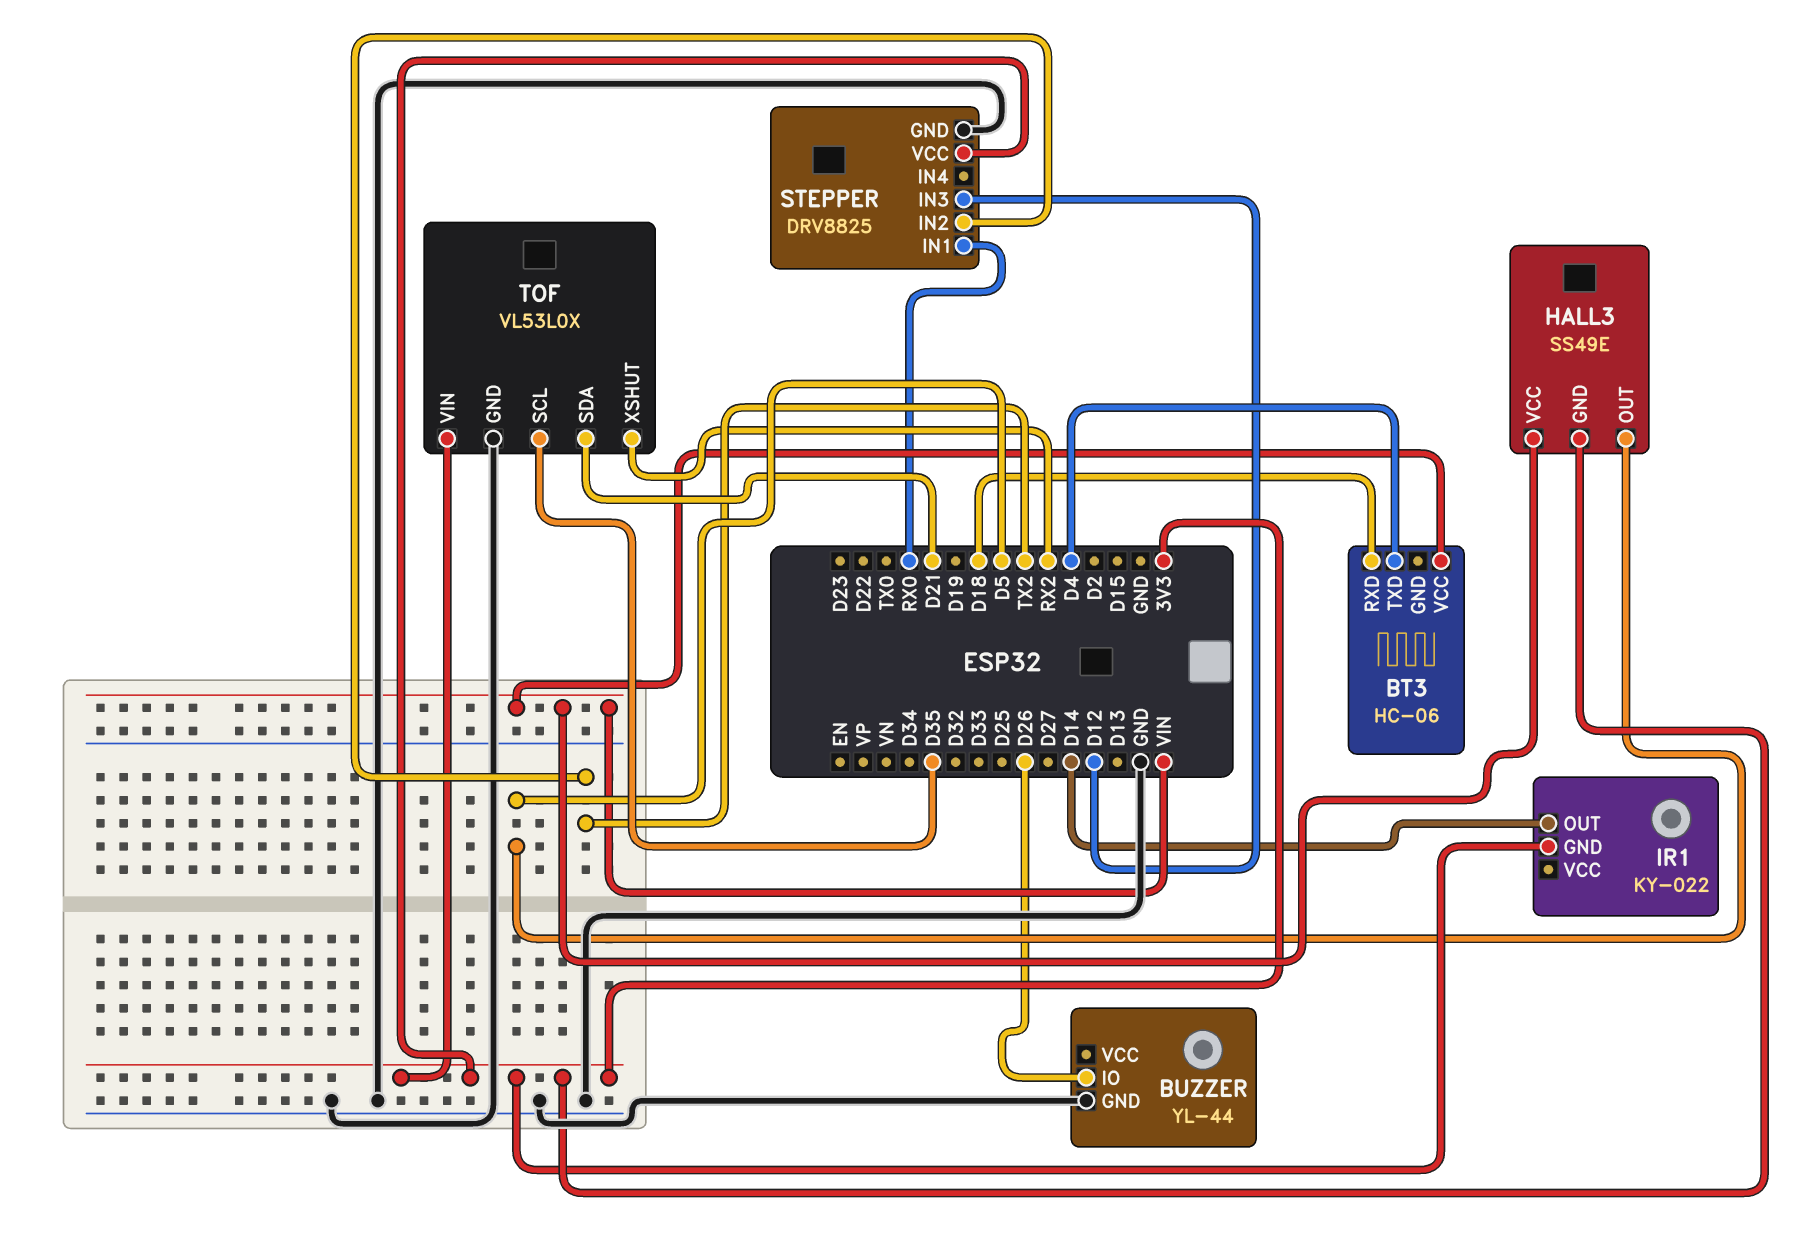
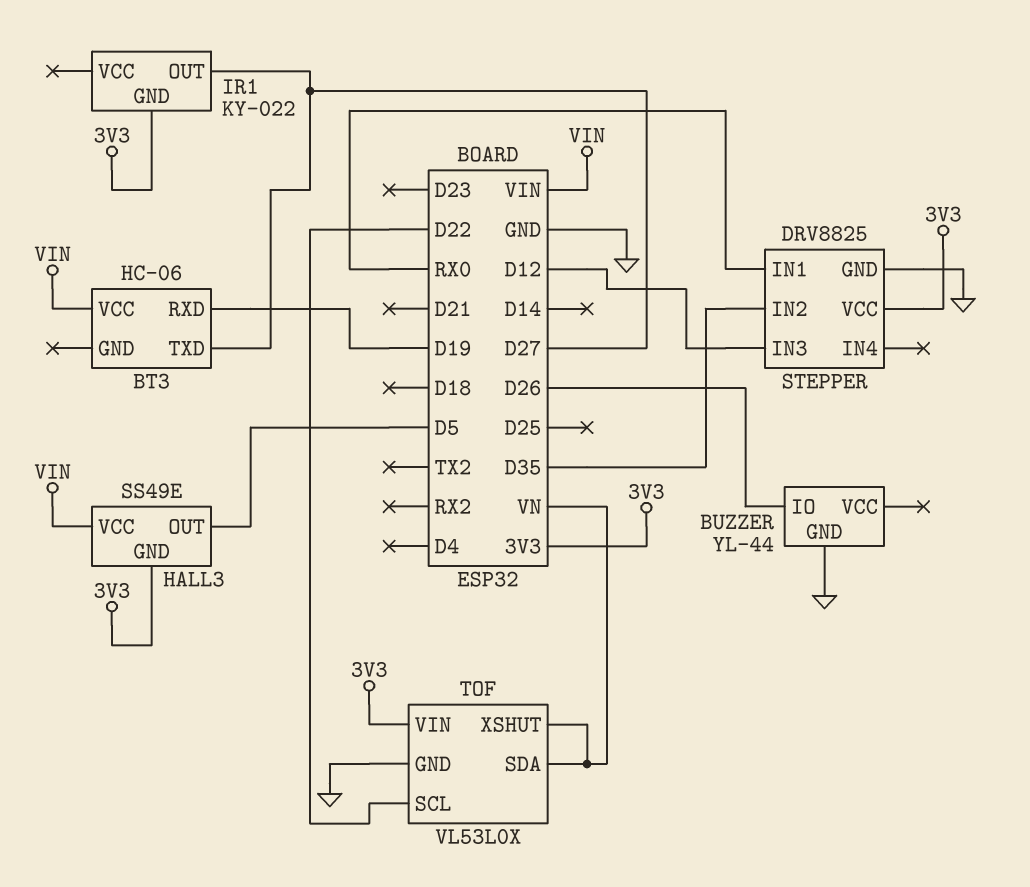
BT3 pin RXD: D18 -> D19
BT3 pin TXD: D4 -> D27
IR1 pin OUT: D14 -> D27
STEPPER pin IN2: TX2 -> D35
TOF pin SCL: D35 -> D22
TOF pin SDA: D21 -> VN
TOF pin XSHUT: RX2 -> VN

